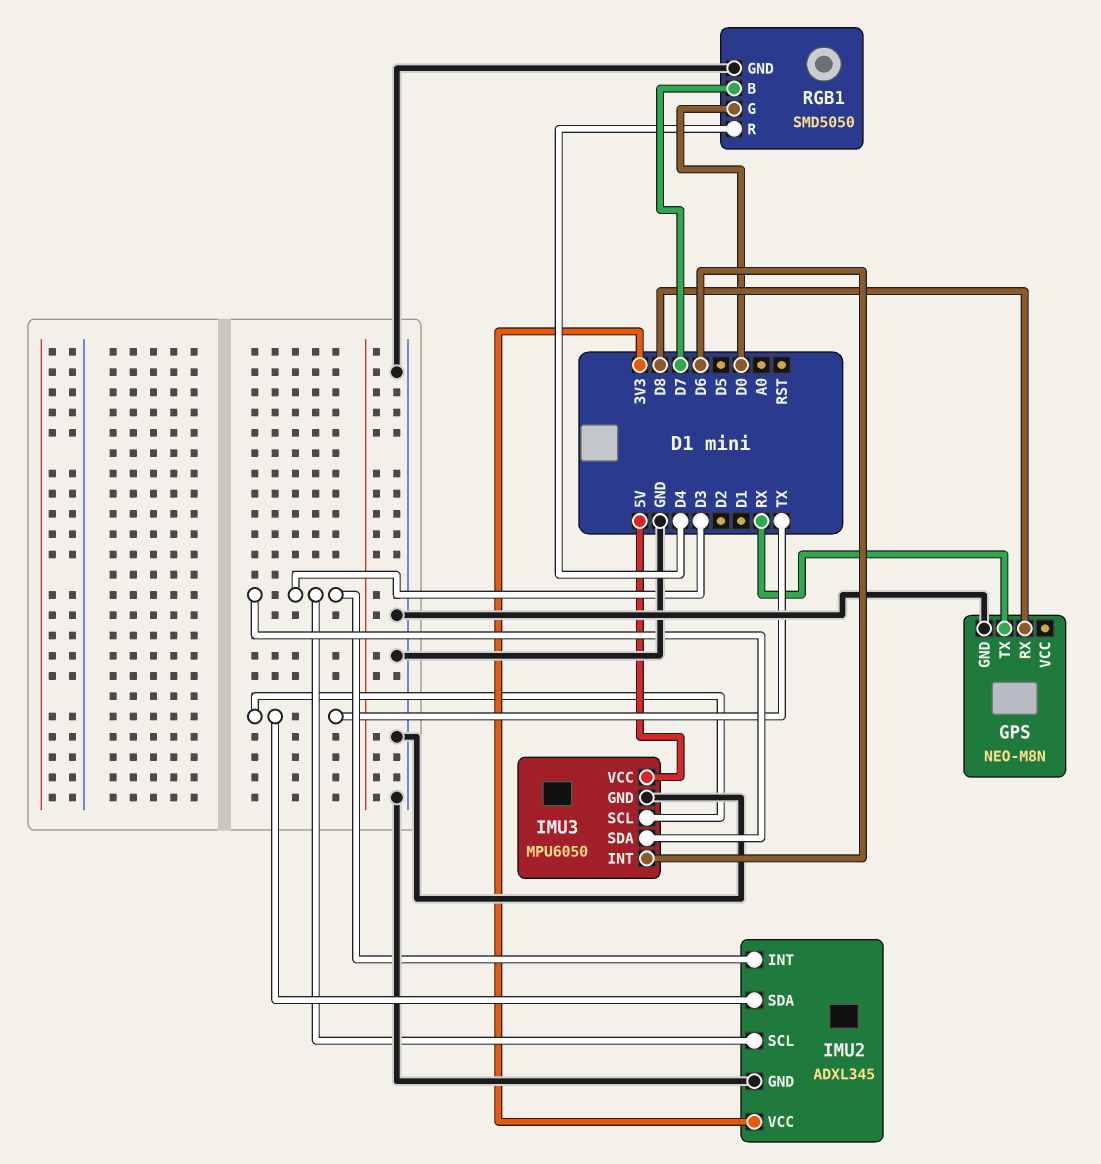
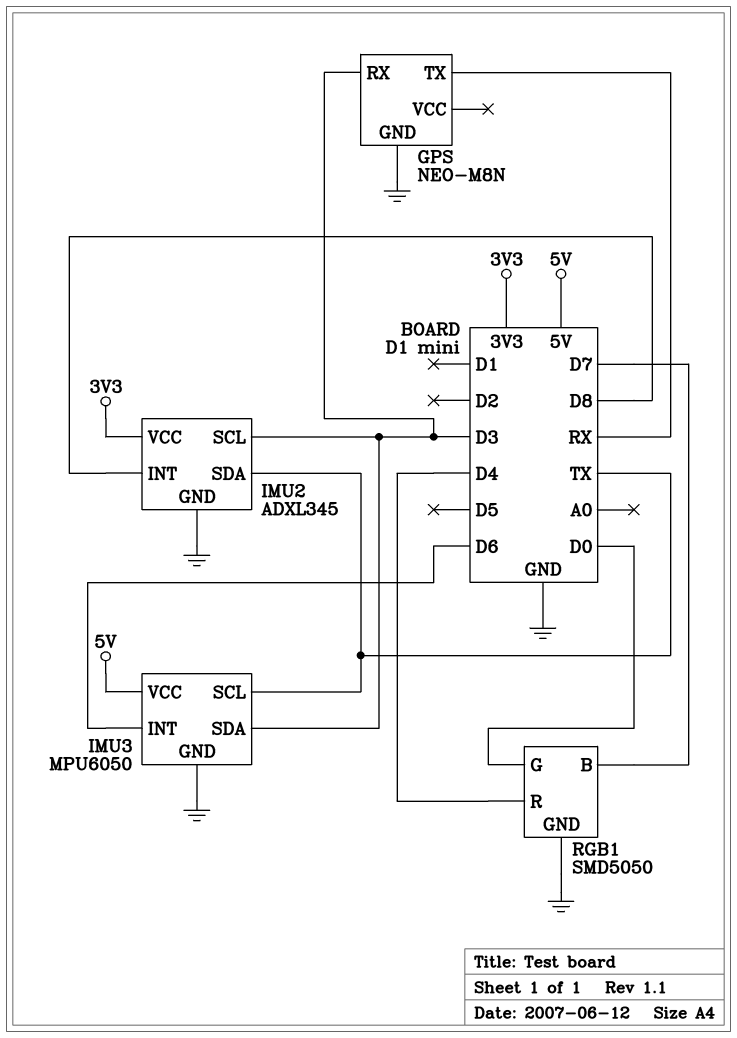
GPS pin RX: D8 -> D3
IMU2 pin INT: D3 -> D8

